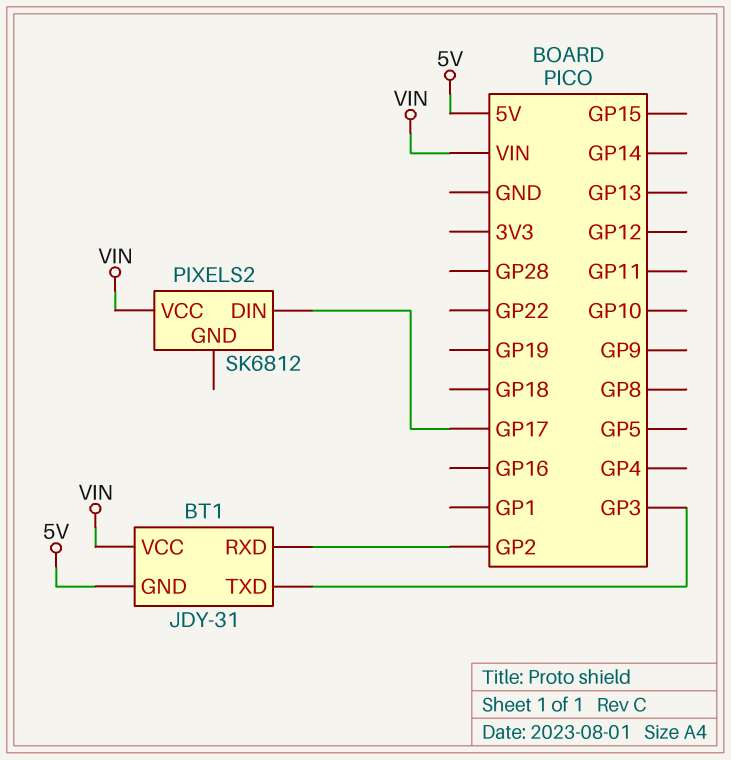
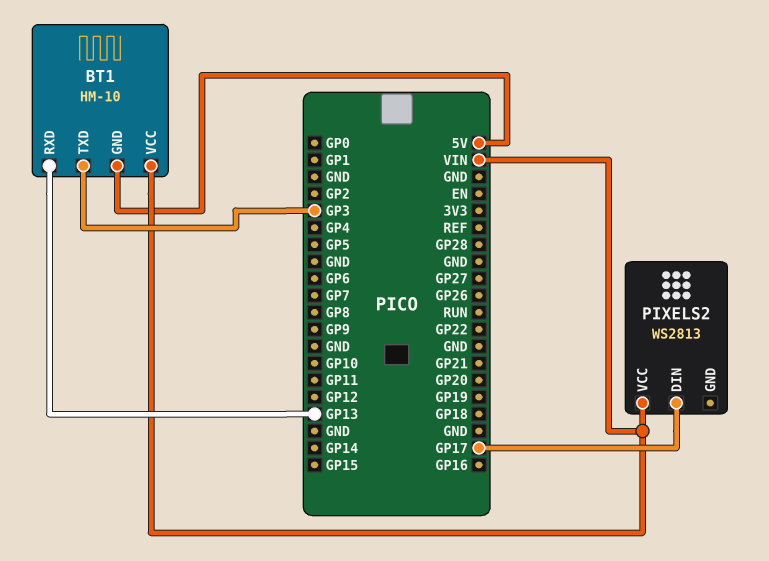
BT1: JDY-31 -> HM-10
BT1 pin RXD: GP2 -> GP13
PIXELS2: SK6812 -> WS2813

